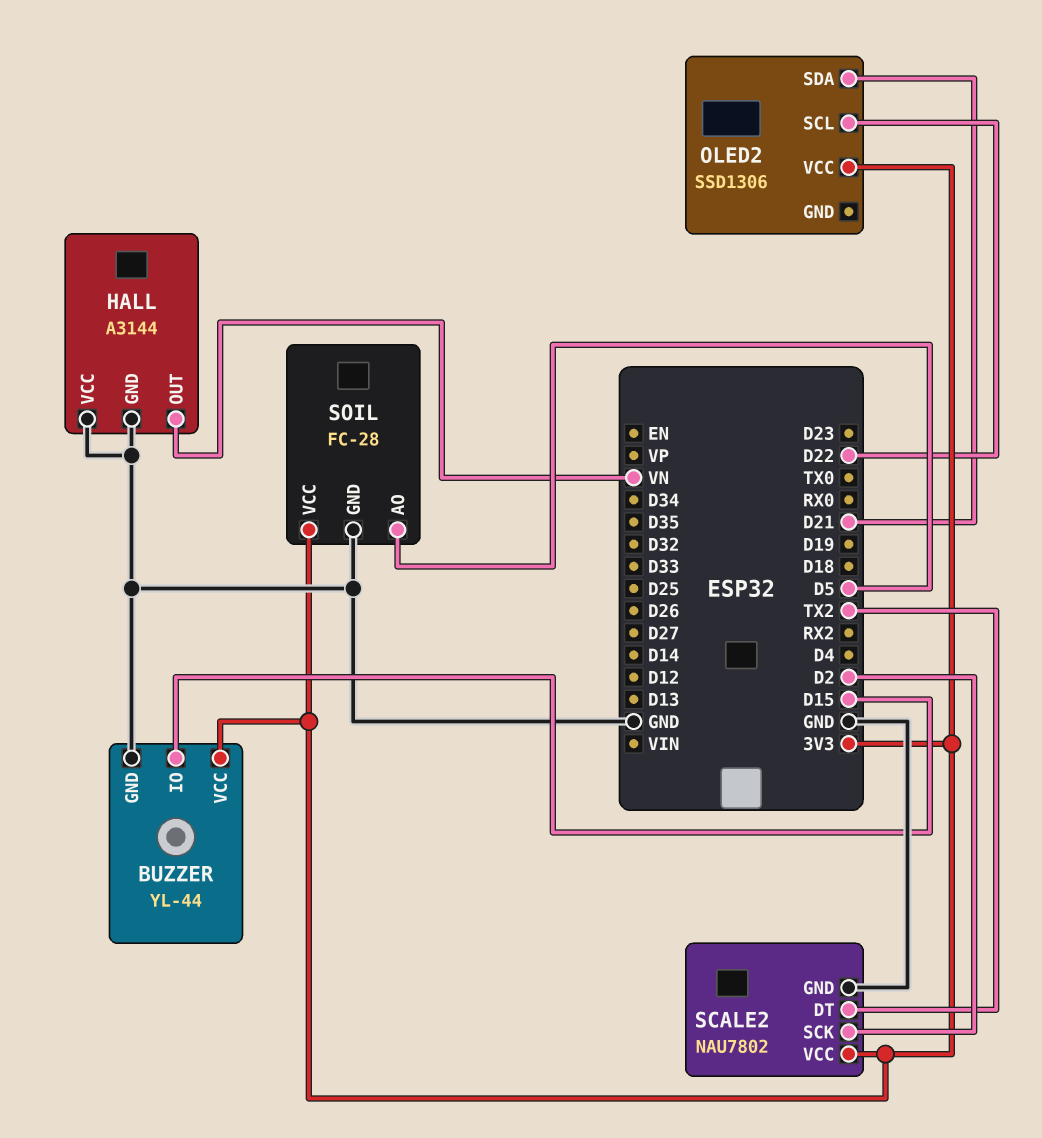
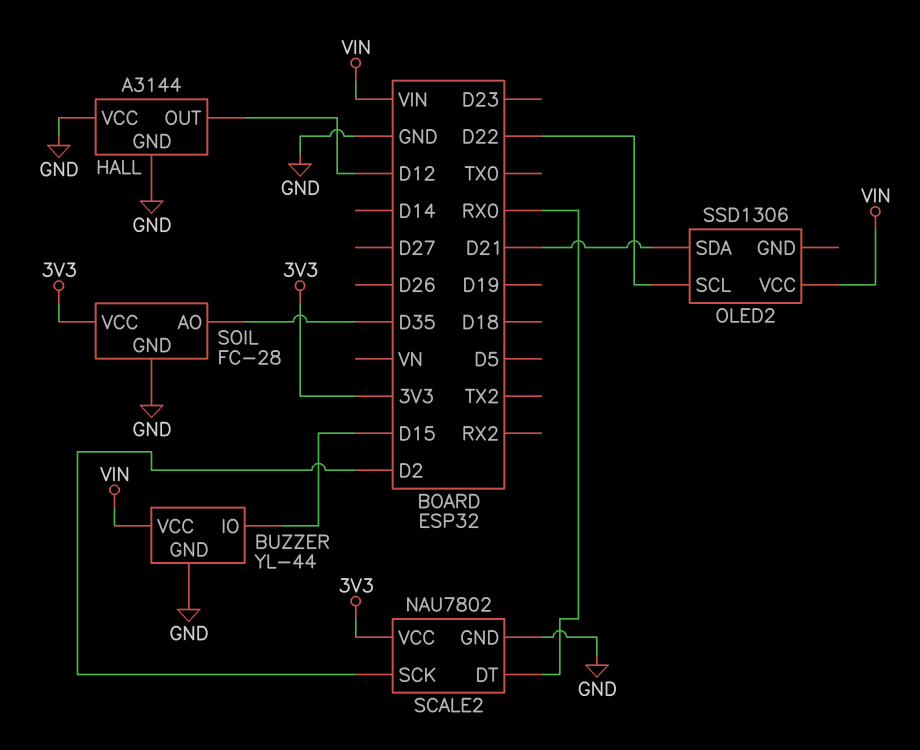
BUZZER pin VCC: 3V3 -> VIN
HALL pin OUT: VN -> D12
OLED2 pin VCC: 3V3 -> VIN
SCALE2 pin DT: TX2 -> RX0
SOIL pin AO: D5 -> D35

